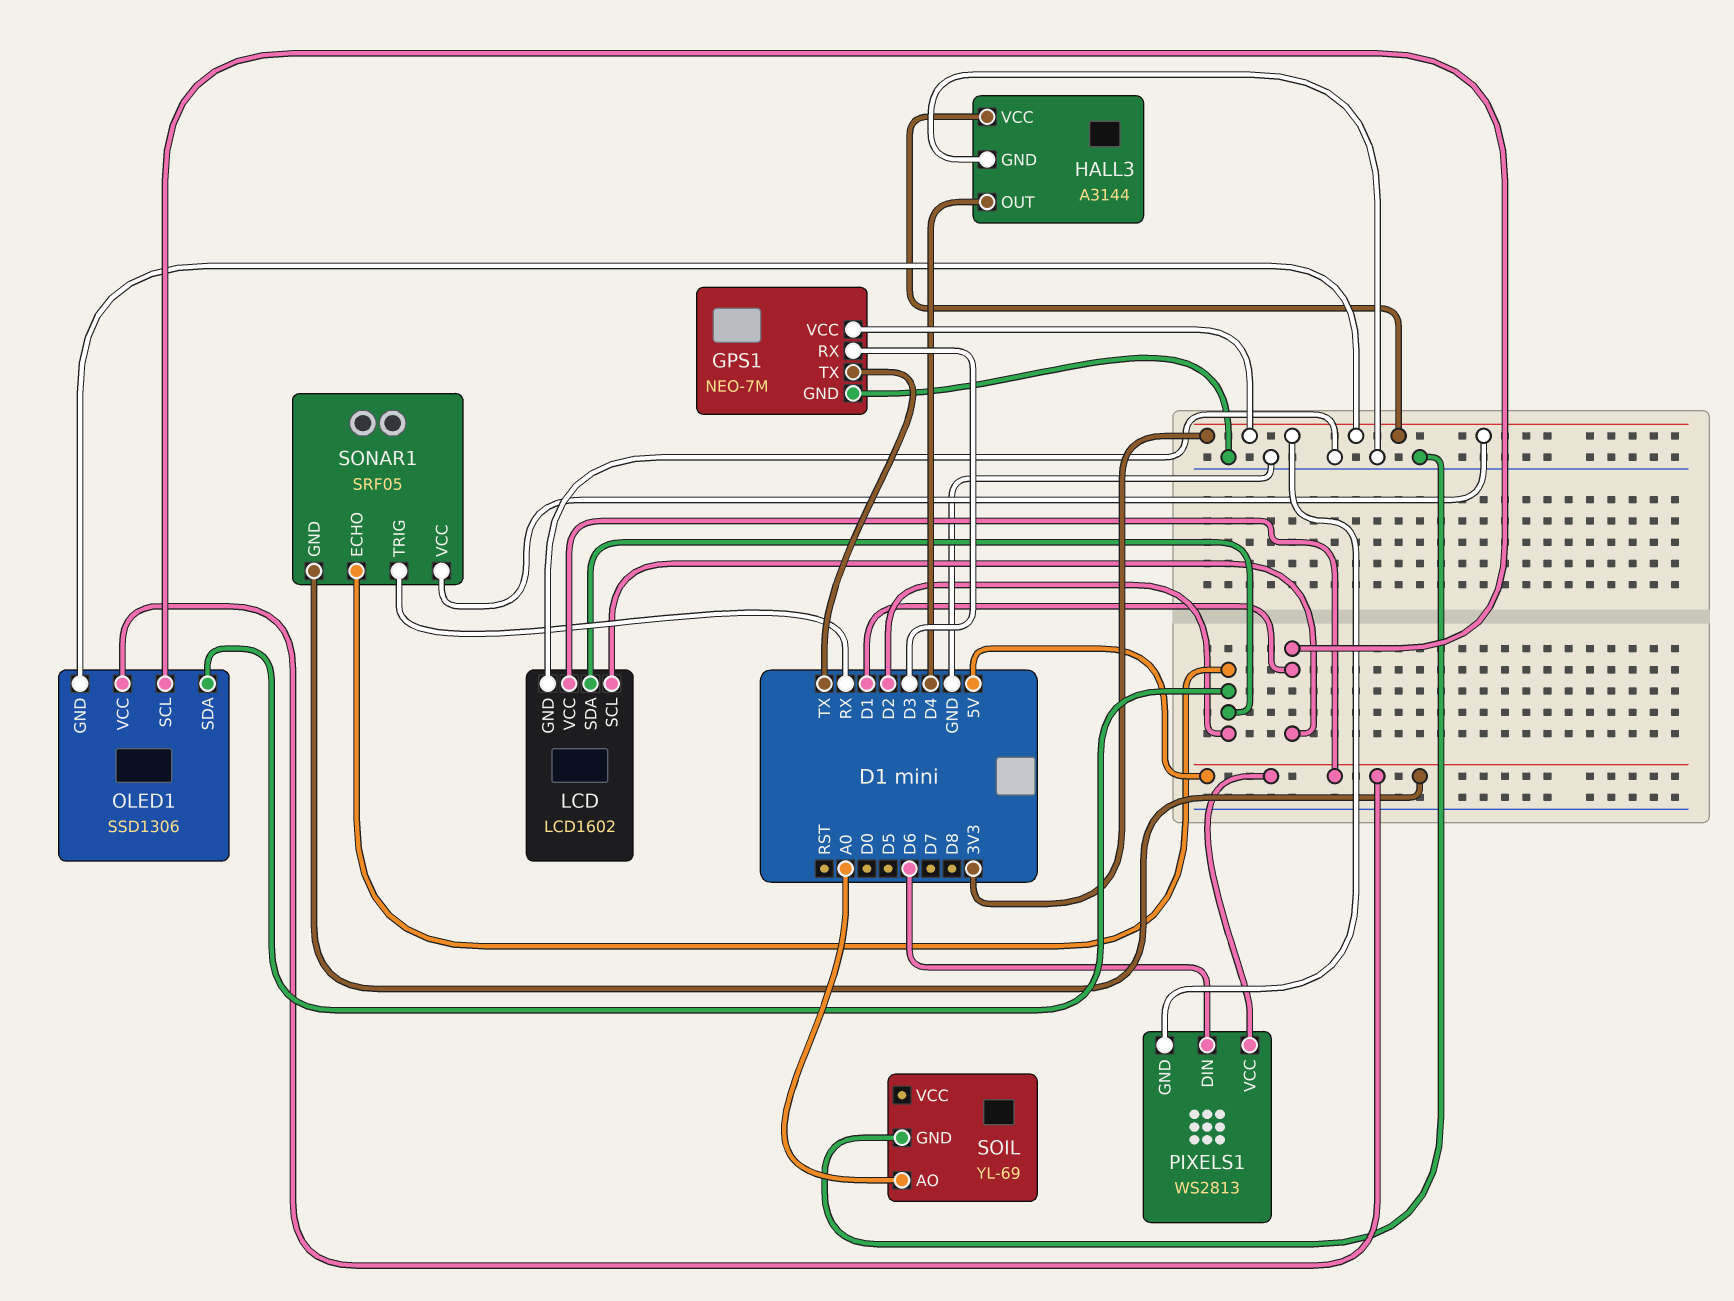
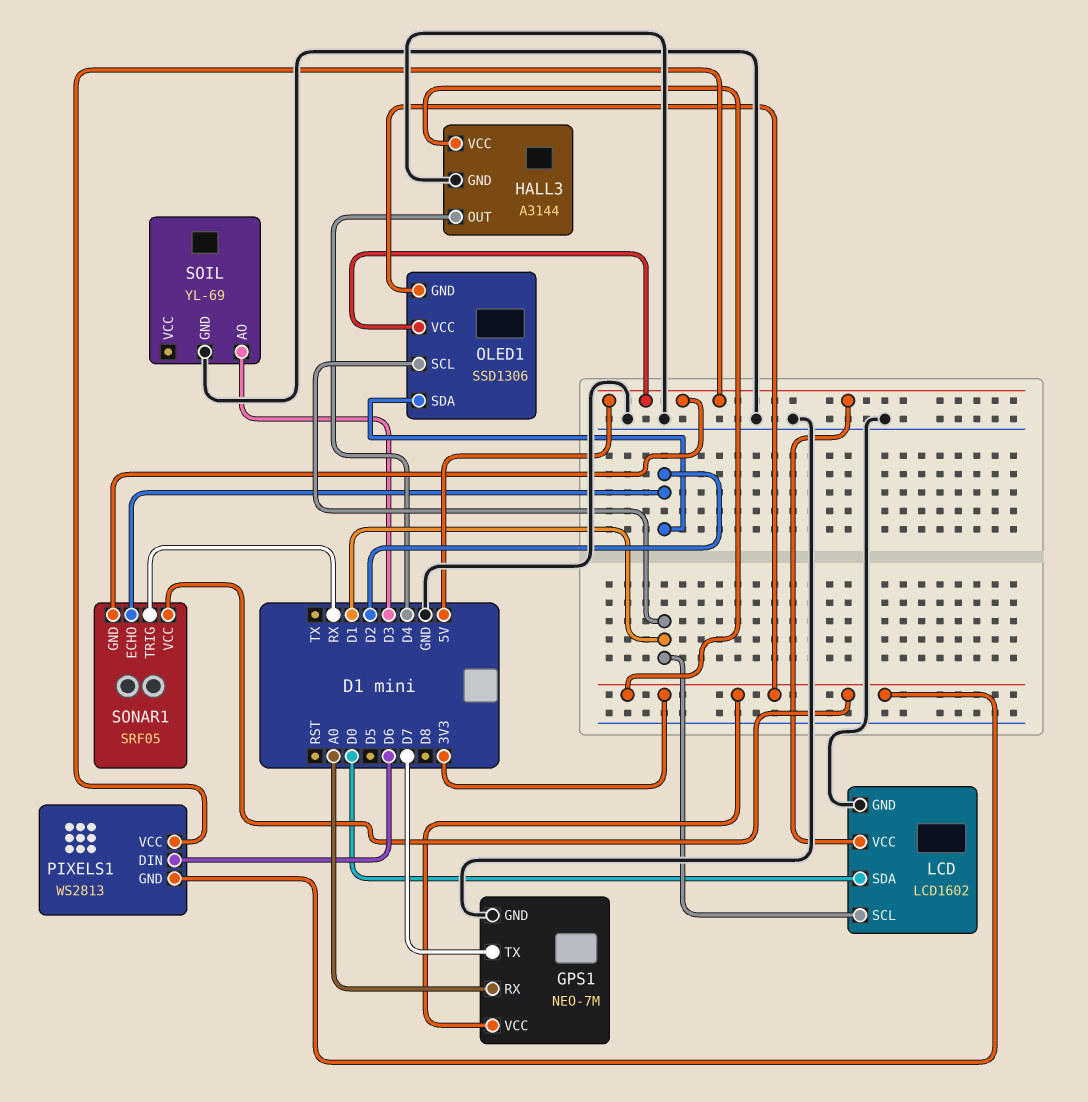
GPS1 pin RX: D3 -> A0
GPS1 pin TX: TX -> D7
LCD pin SDA: D2 -> D0
SOIL pin AO: A0 -> D3

